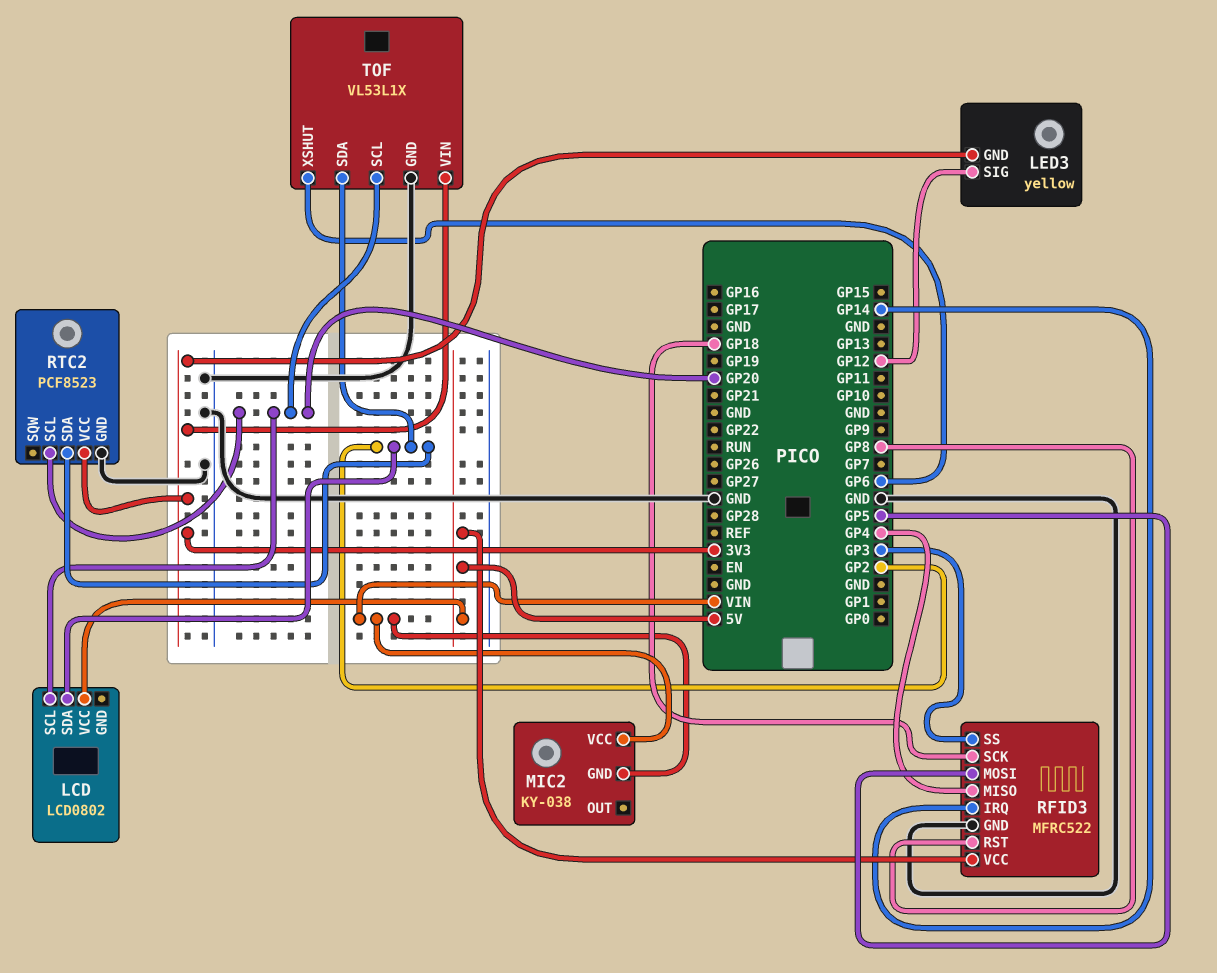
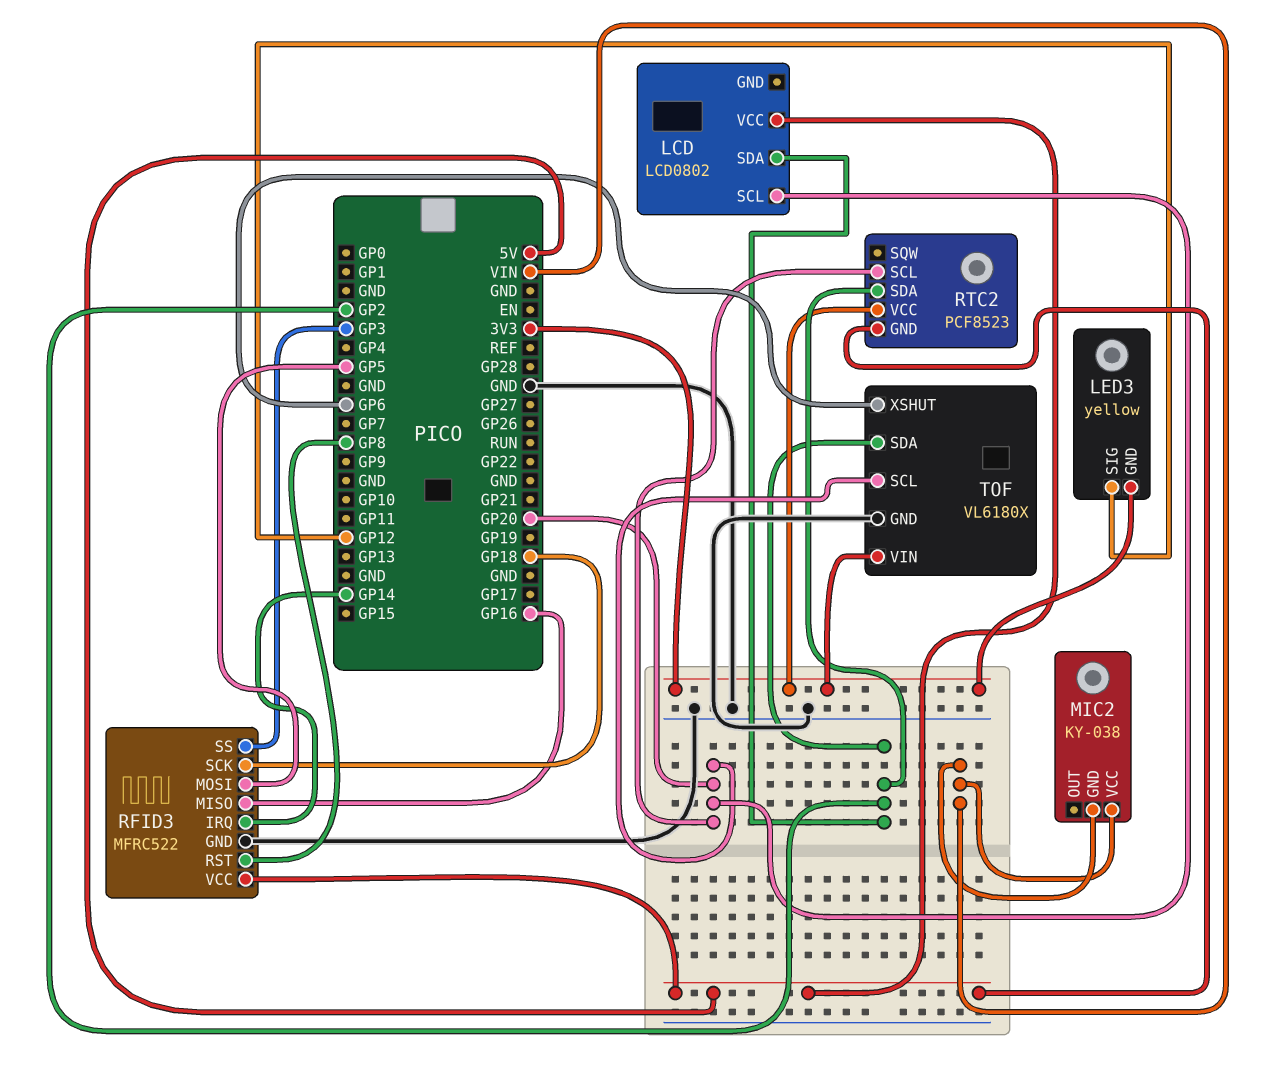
RFID3 pin MISO: GP4 -> GP16
RTC2 pin GND: GND -> 5V
TOF: VL53L1X -> VL6180X

